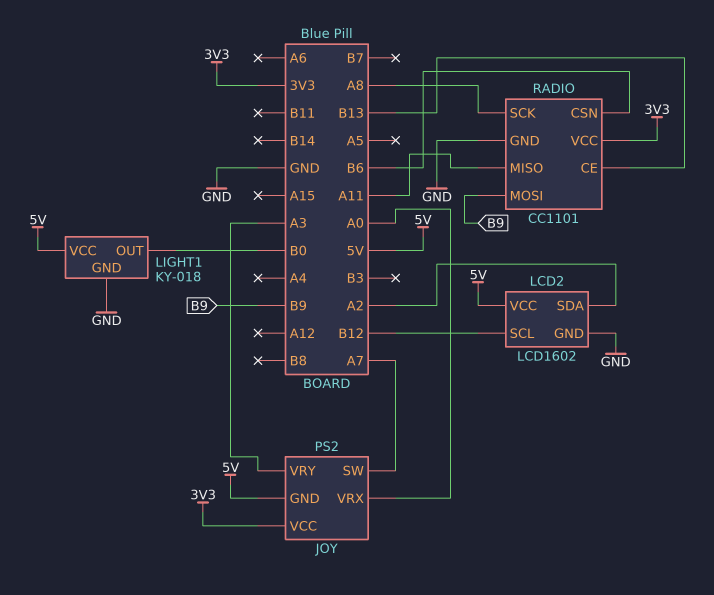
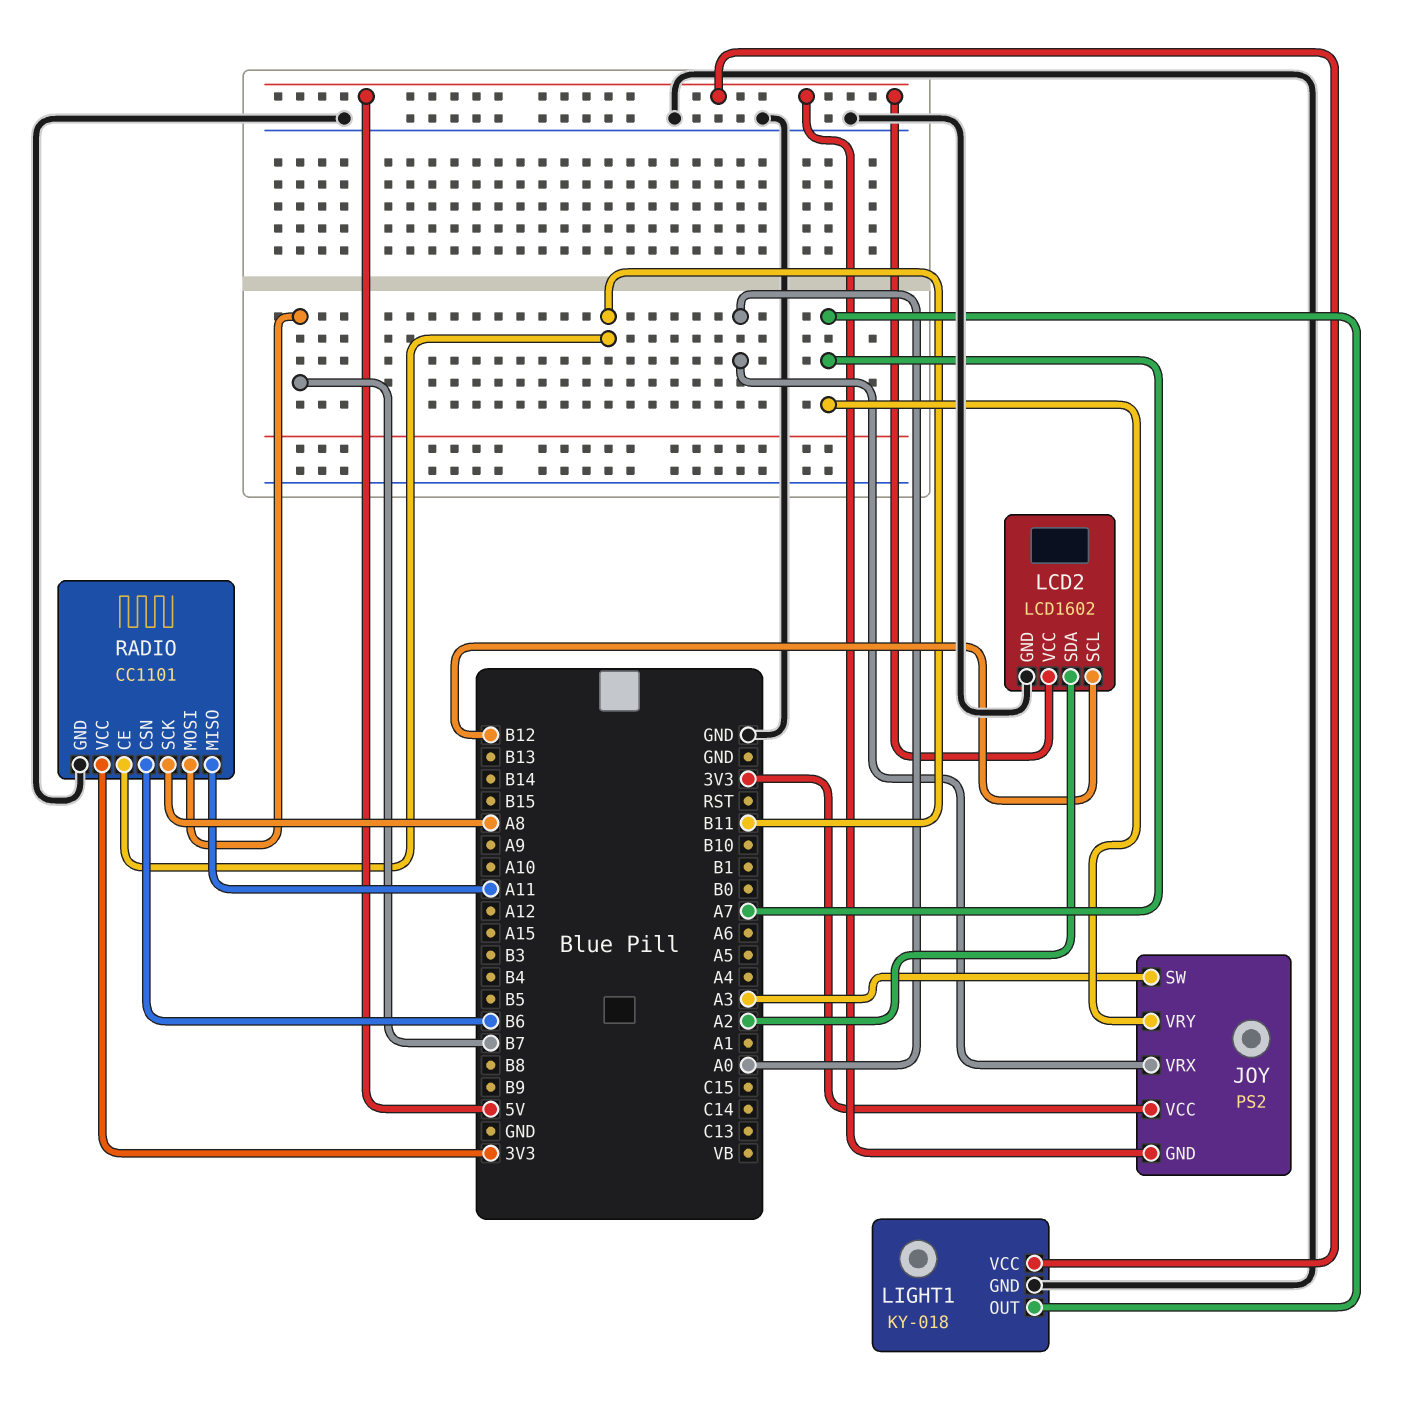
JOY pin SW: A7 -> A3
JOY pin VRY: A3 -> A7
LIGHT1 pin OUT: B0 -> A7
RADIO pin CE: B13 -> B11
RADIO pin MOSI: B9 -> B7

